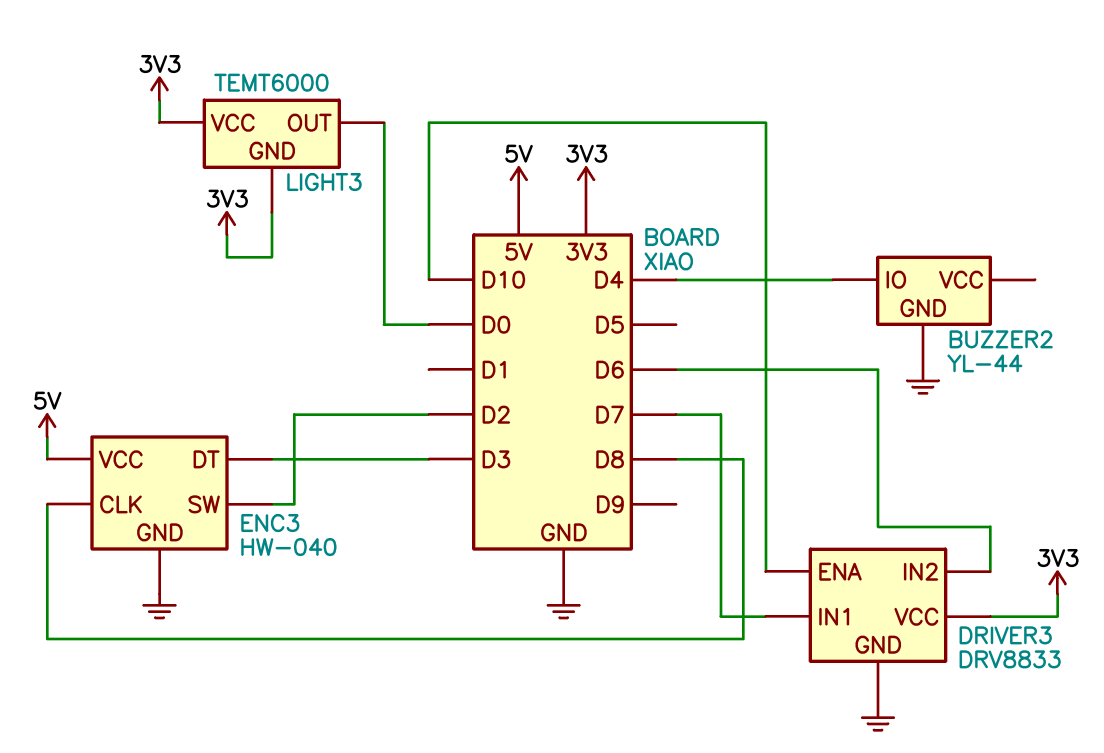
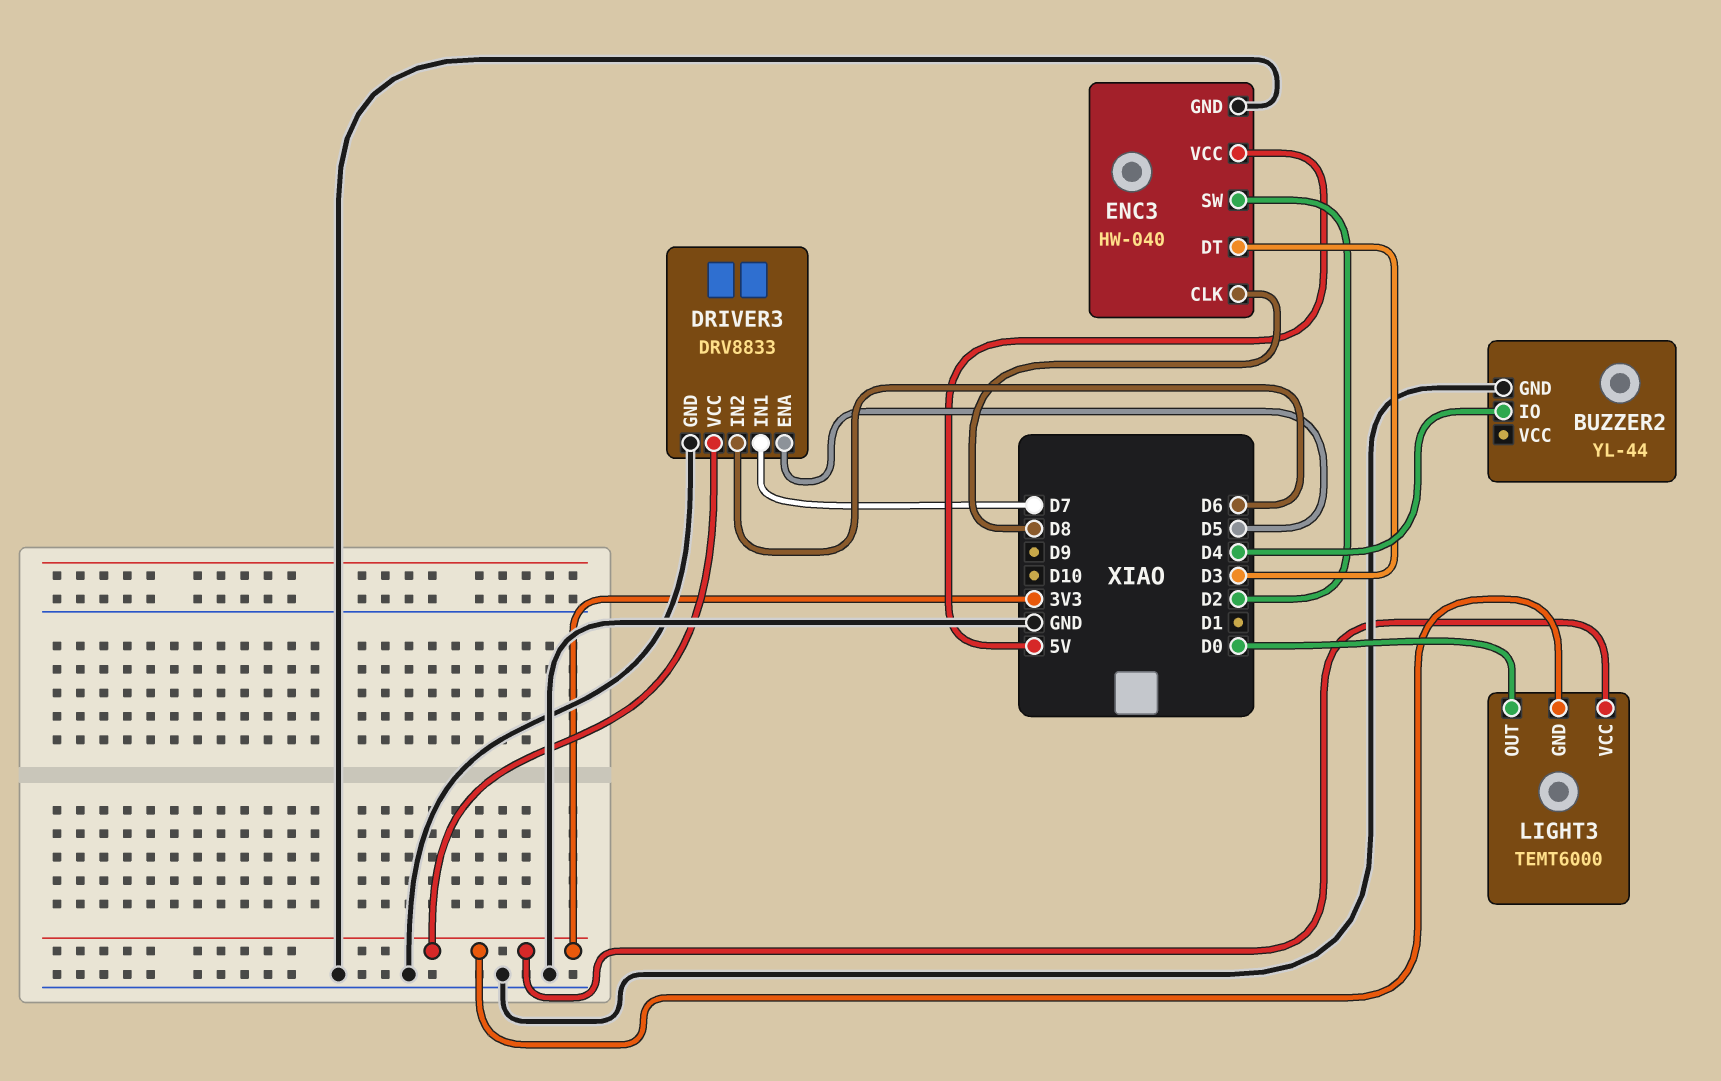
DRIVER3 pin ENA: D10 -> D5

